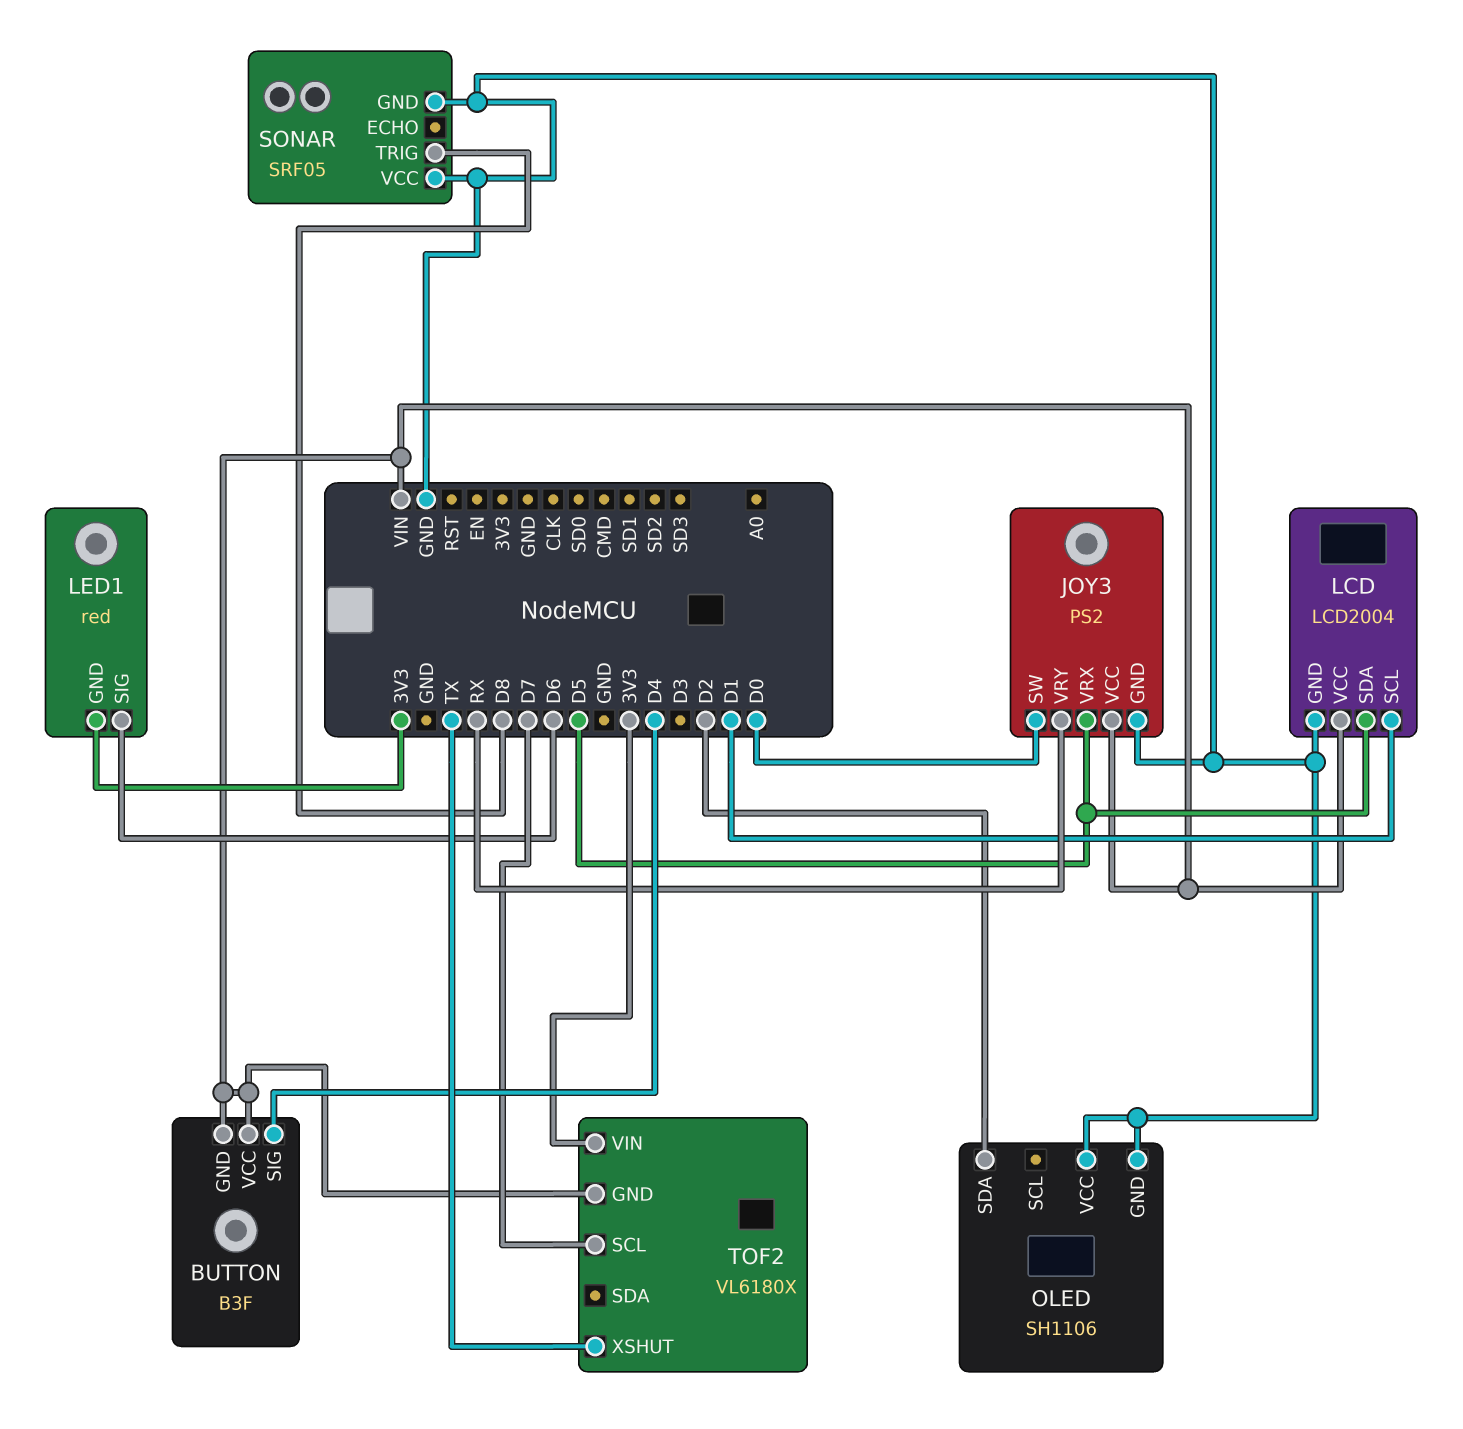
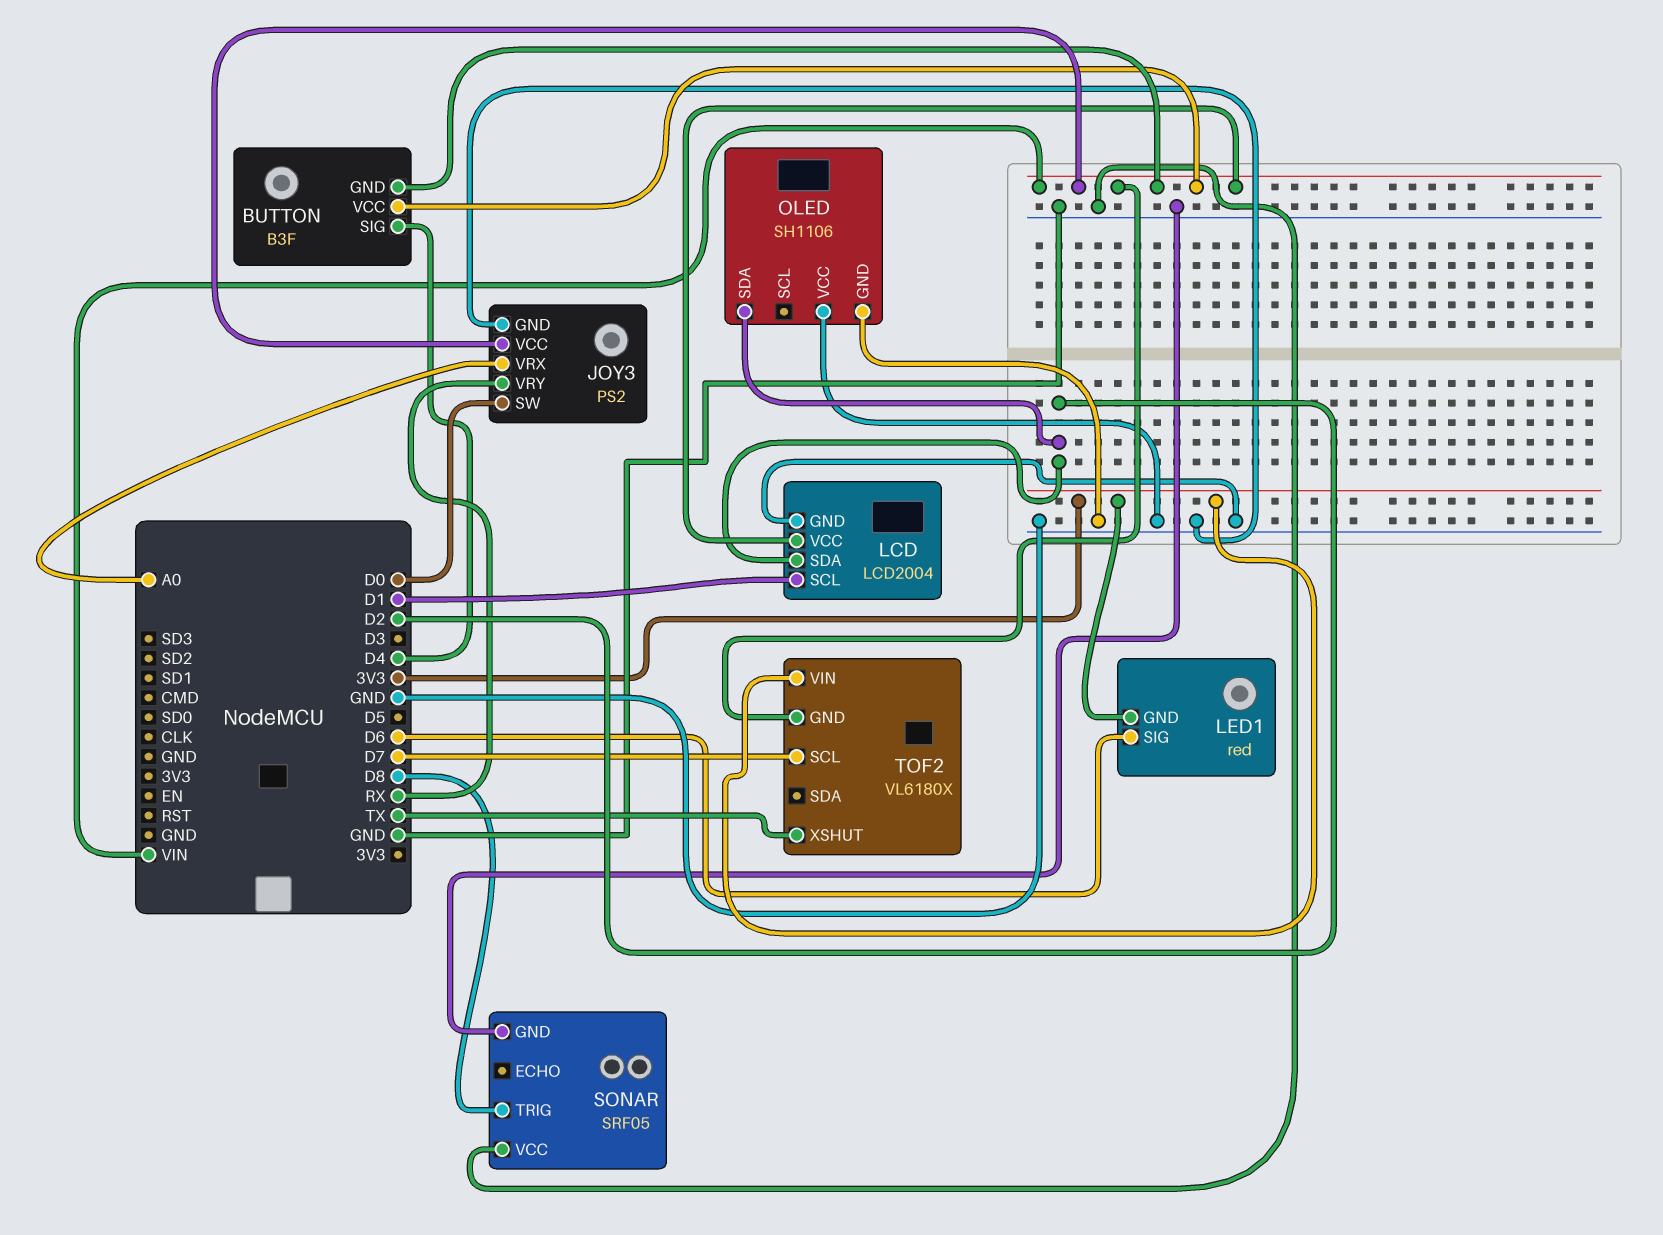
JOY3 pin VRX: D5 -> A0
LCD pin SDA: D5 -> D2

